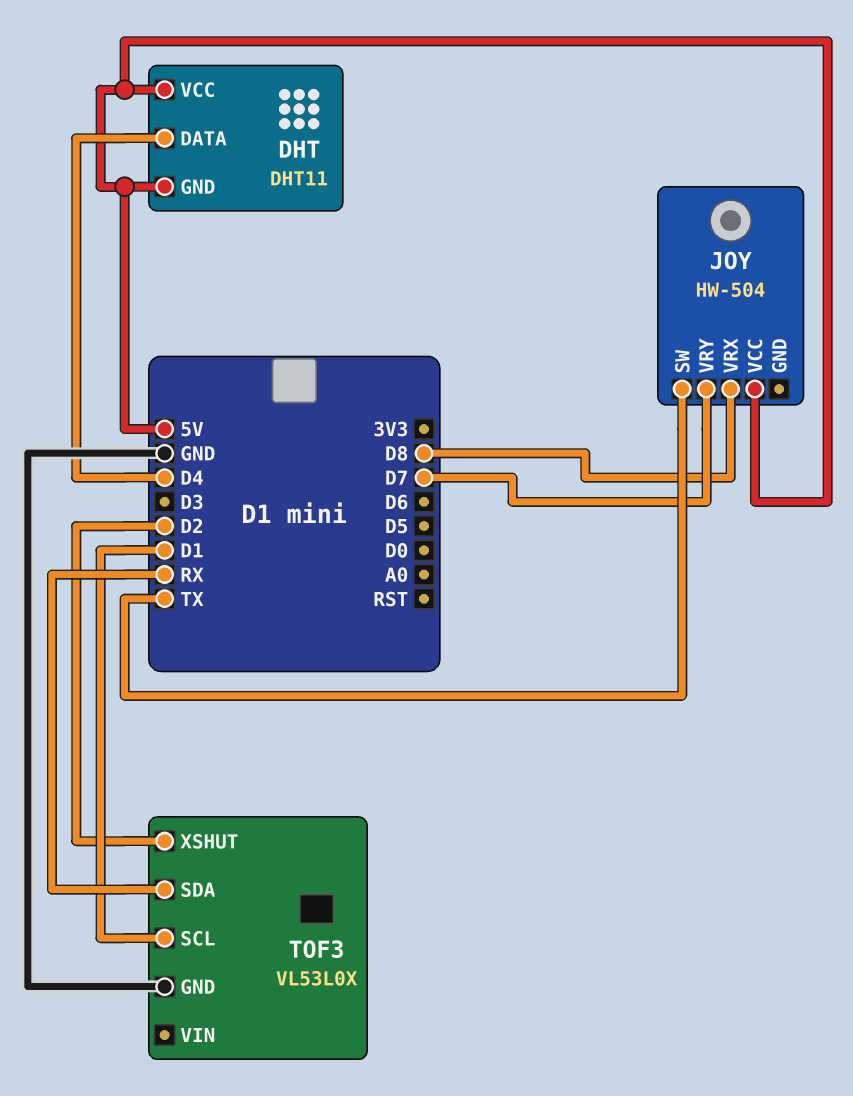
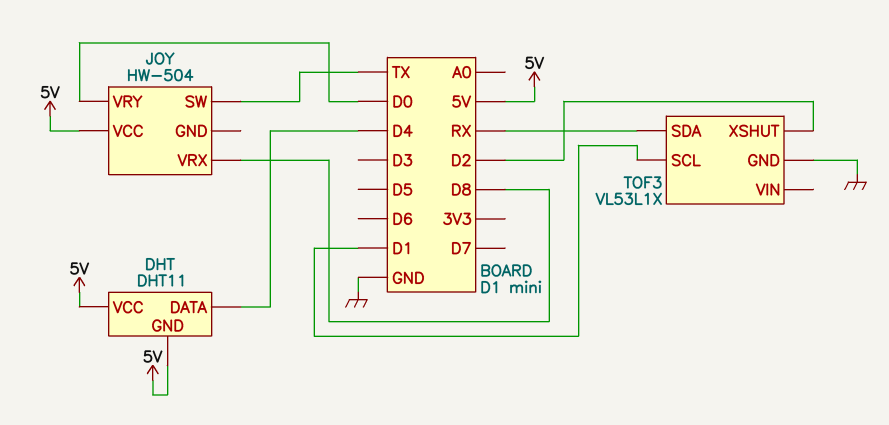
JOY pin VRY: D7 -> D0
TOF3: VL53L0X -> VL53L1X

